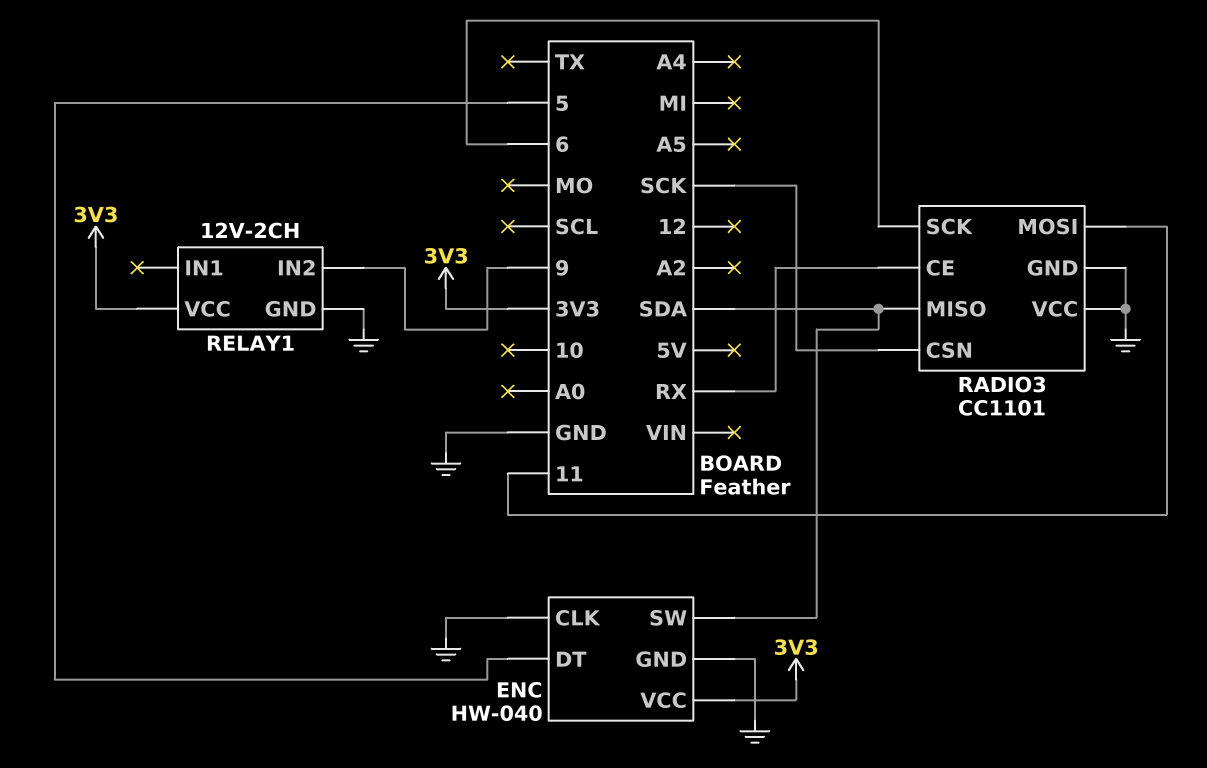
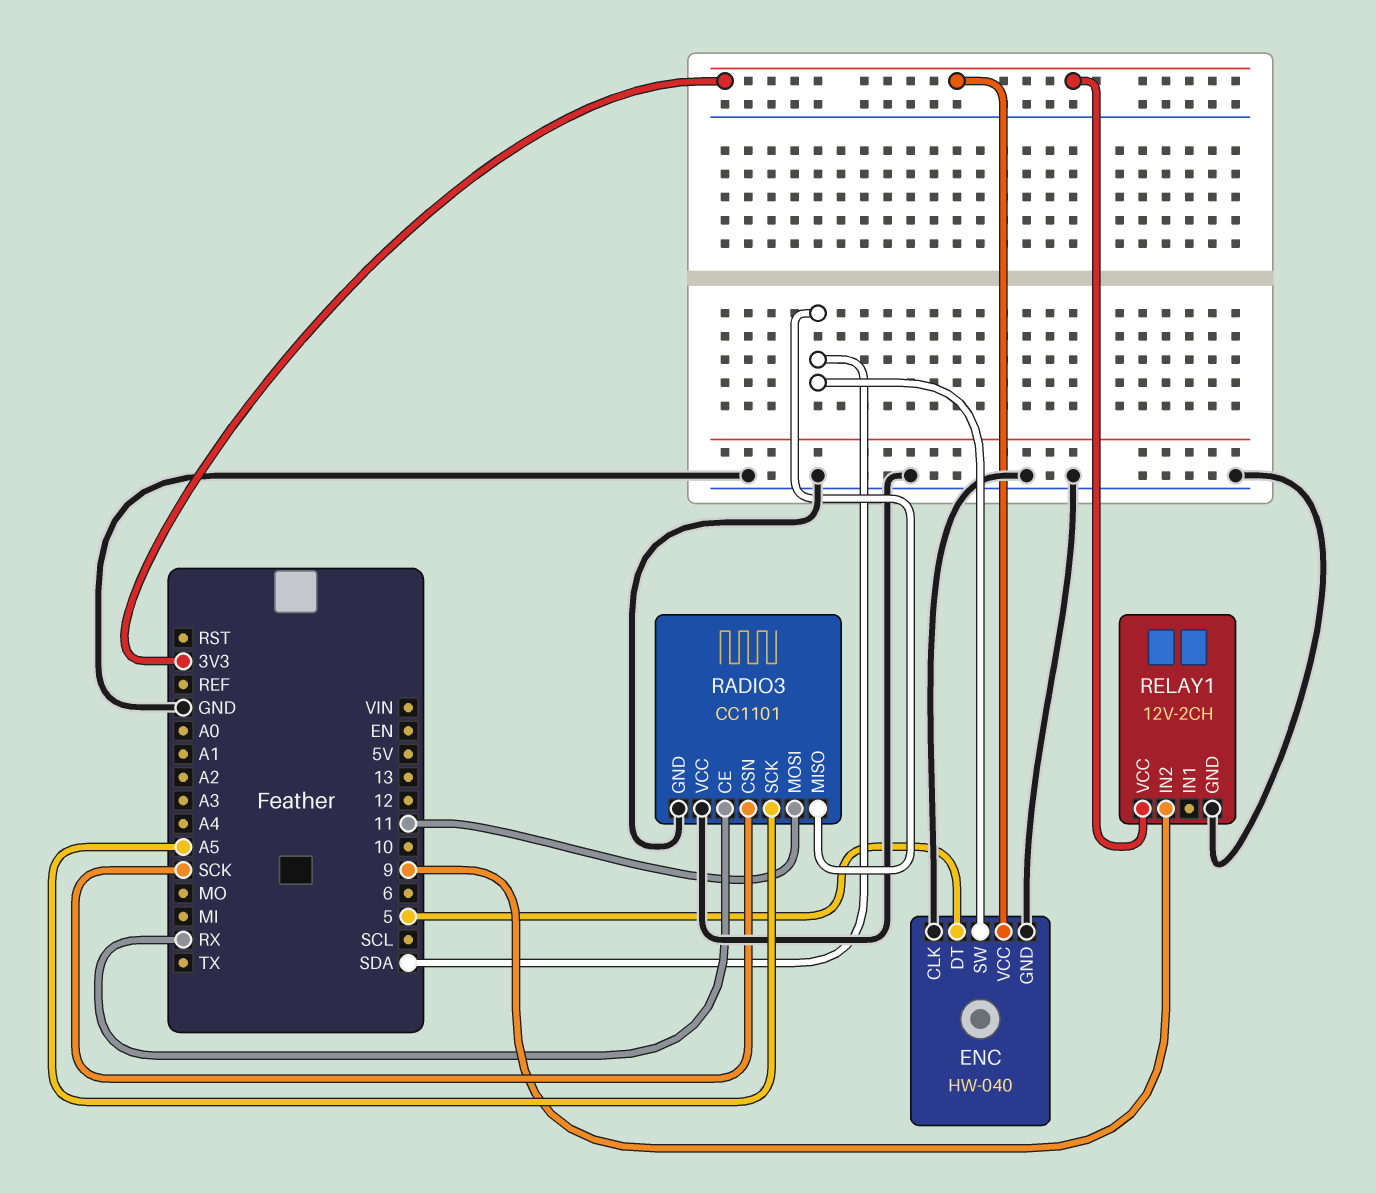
RADIO3 pin SCK: 6 -> A5

